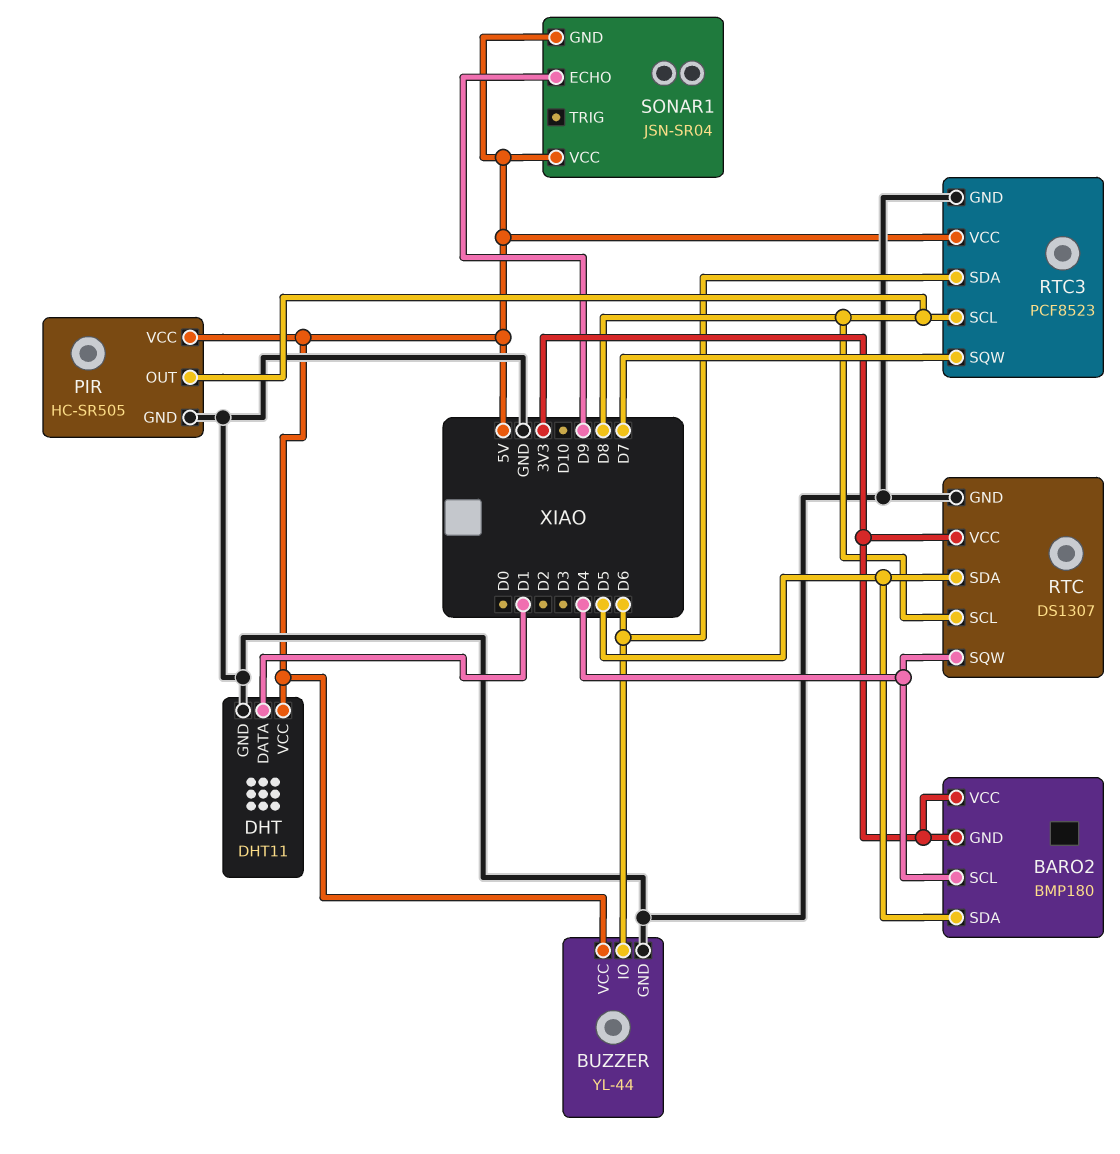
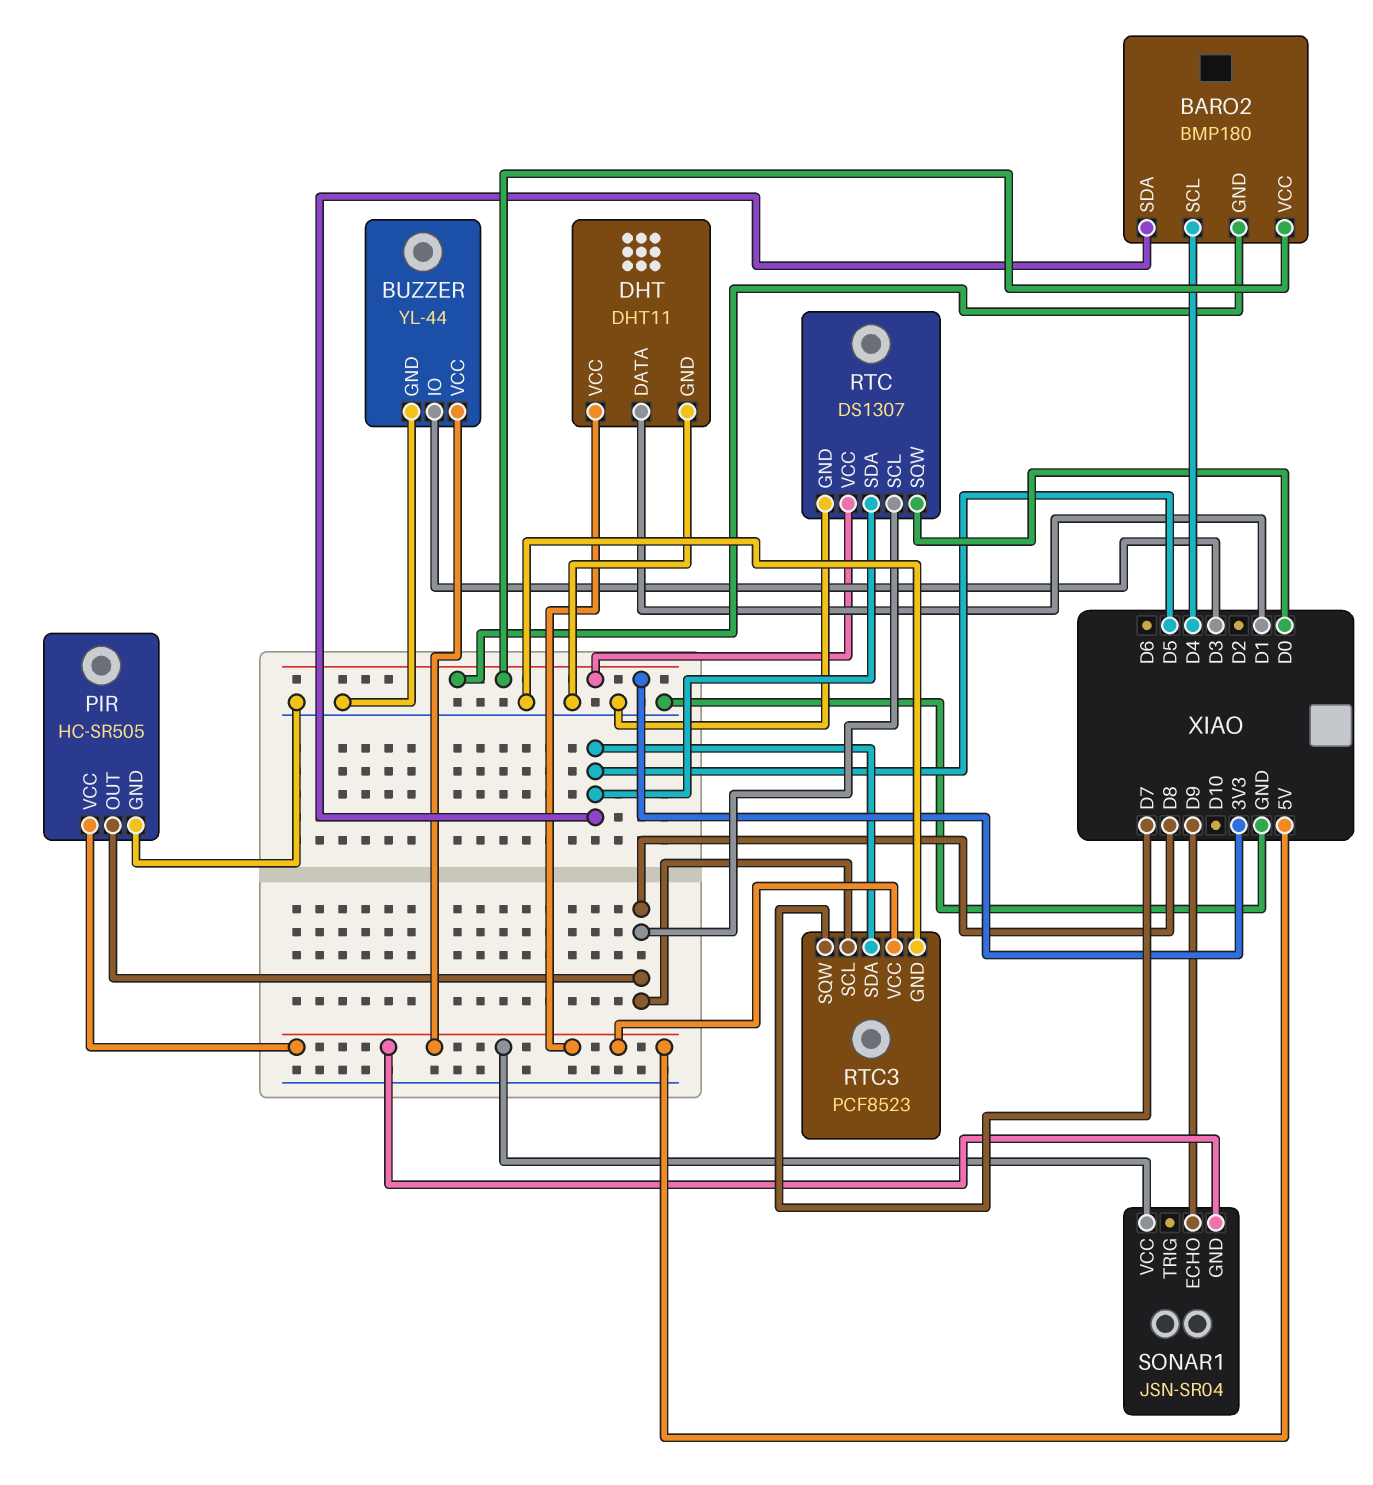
BUZZER pin IO: D6 -> D3
RTC pin SQW: D4 -> D0
RTC3 pin SDA: D6 -> D5

